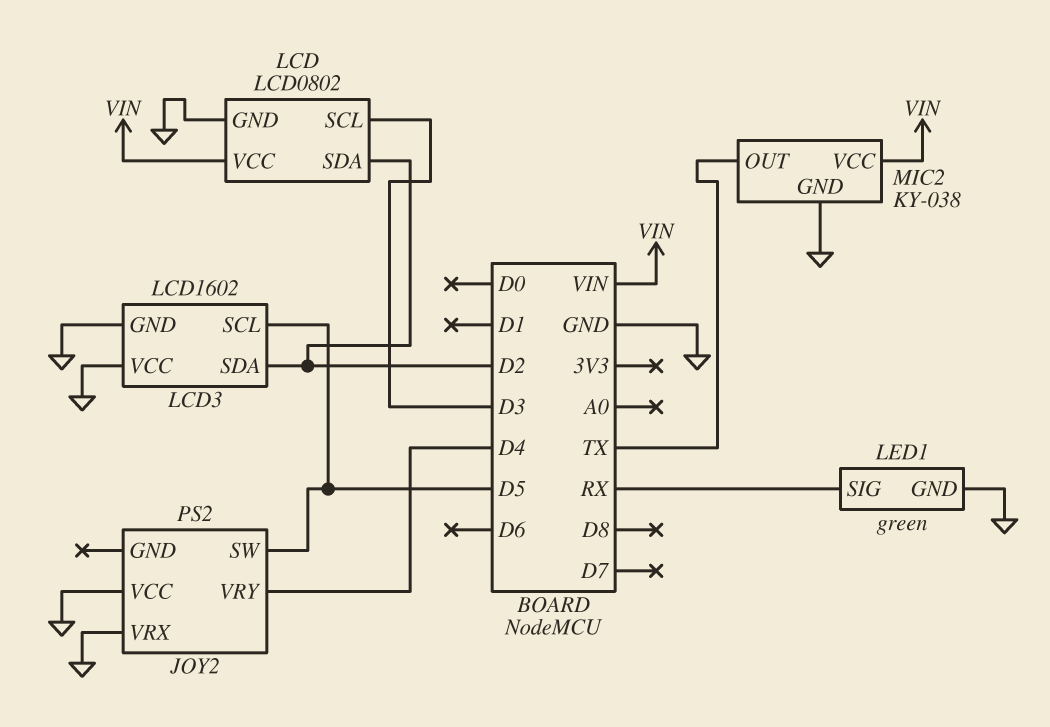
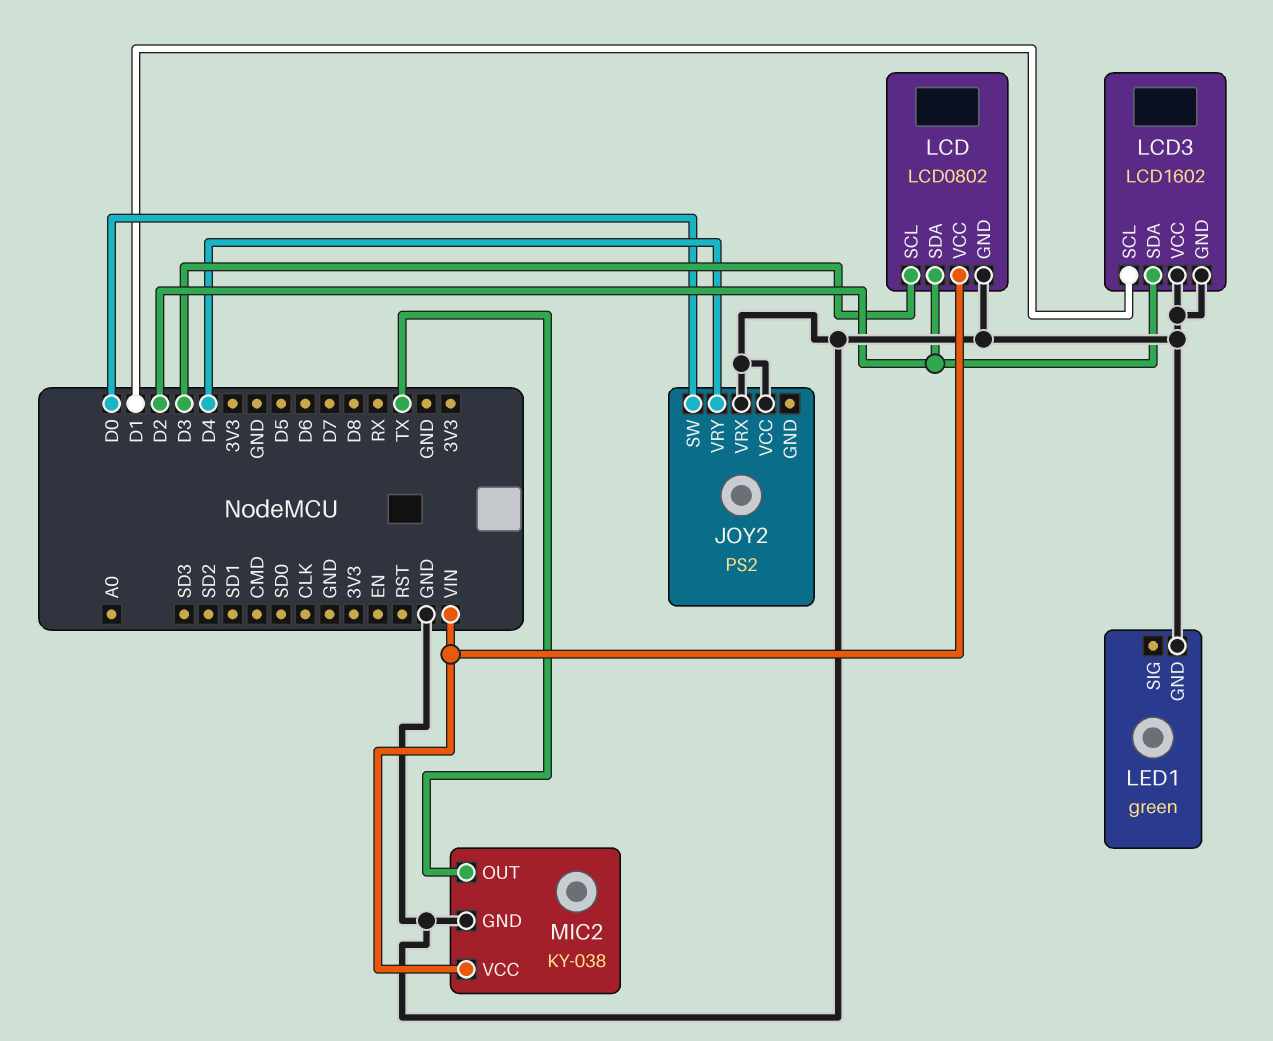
JOY2 pin SW: D5 -> D0
LCD3 pin SCL: D5 -> D1
LED1 pin SIG: RX -> none

